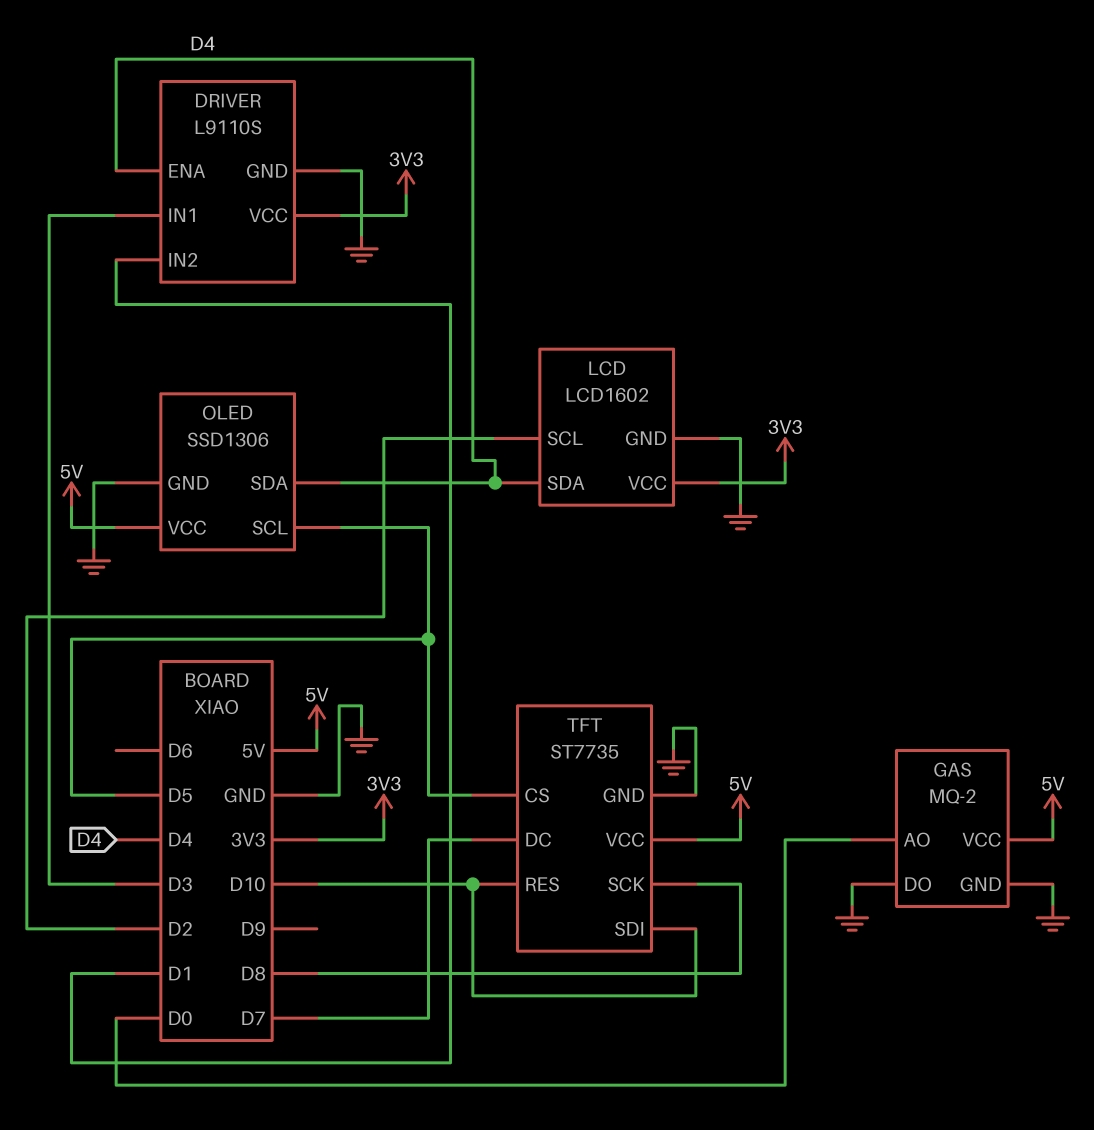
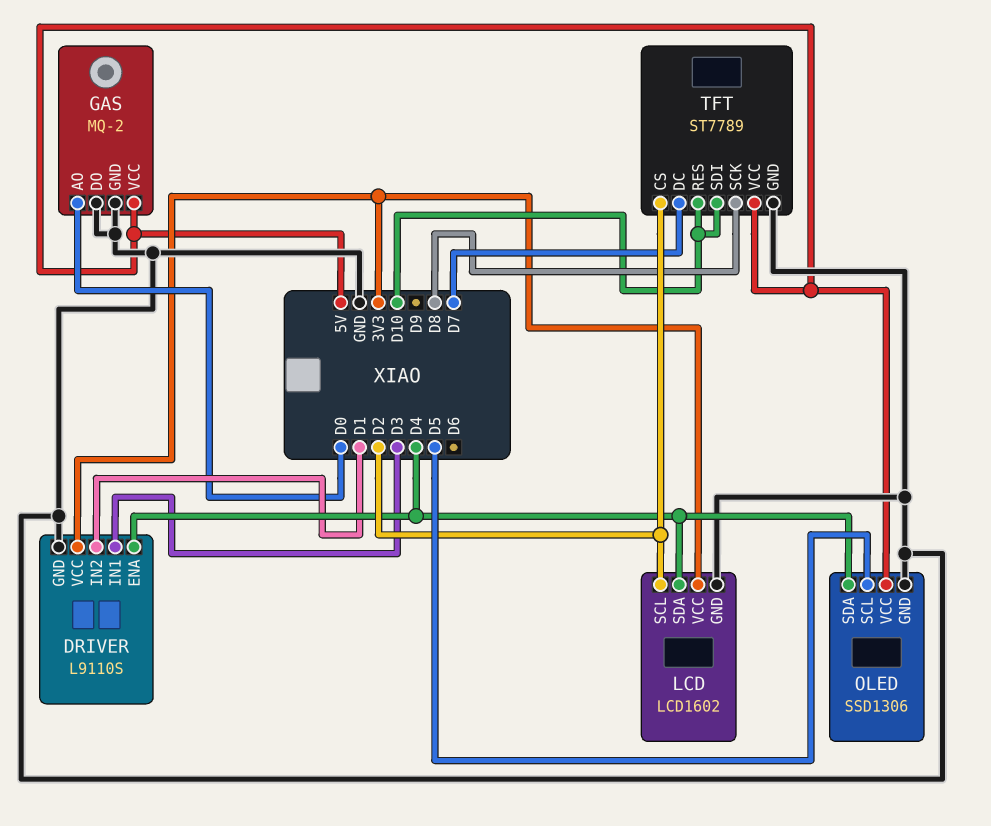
TFT: ST7735 -> ST7789
TFT pin CS: D5 -> D2

